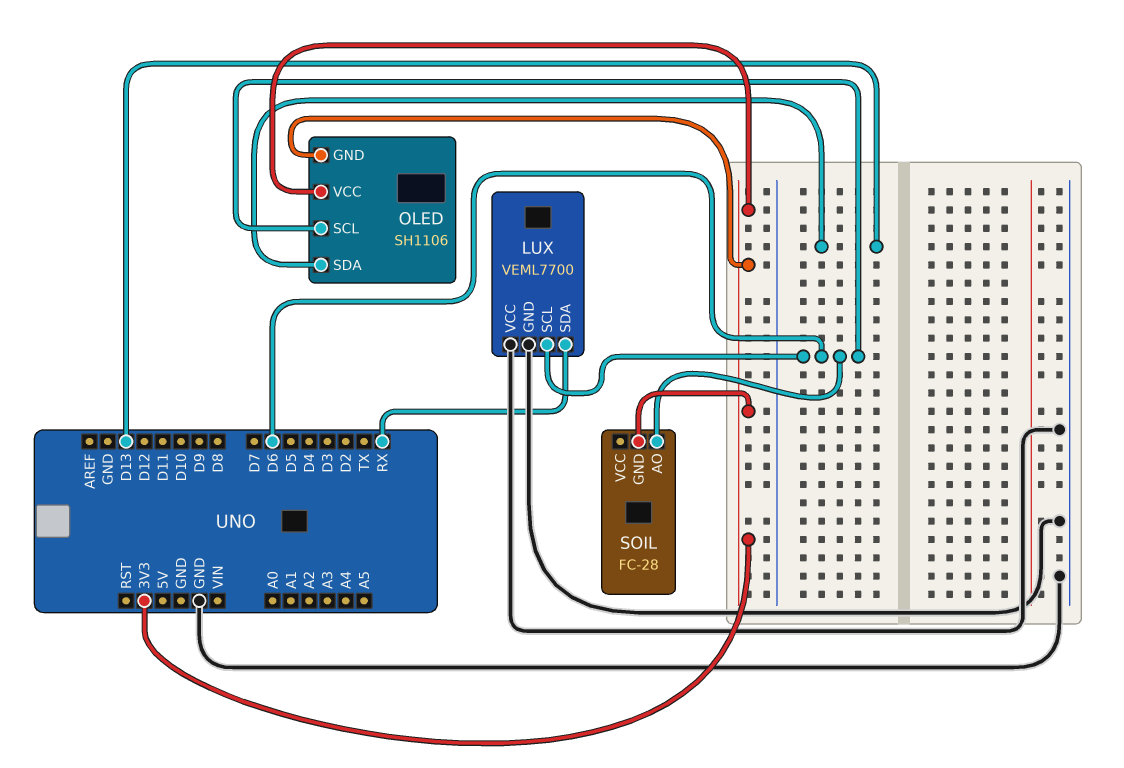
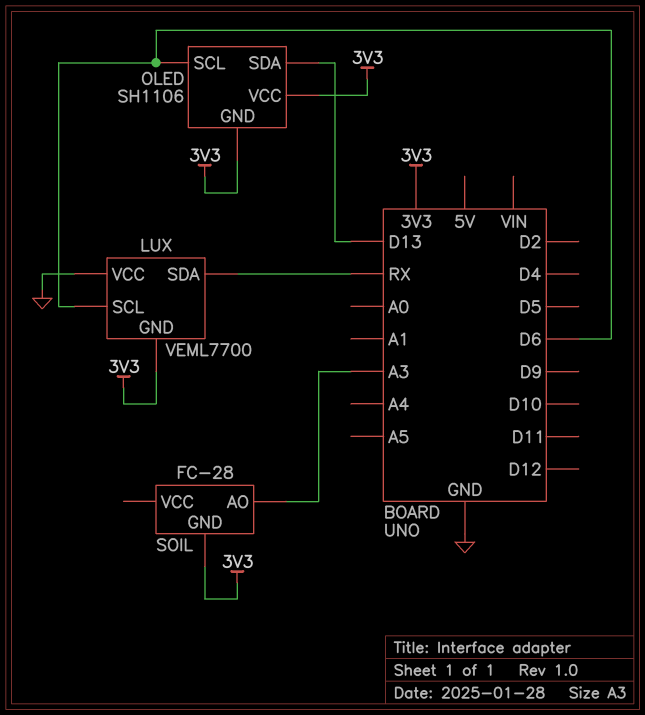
LUX pin GND: GND -> 3V3
SOIL pin AO: D6 -> A3

